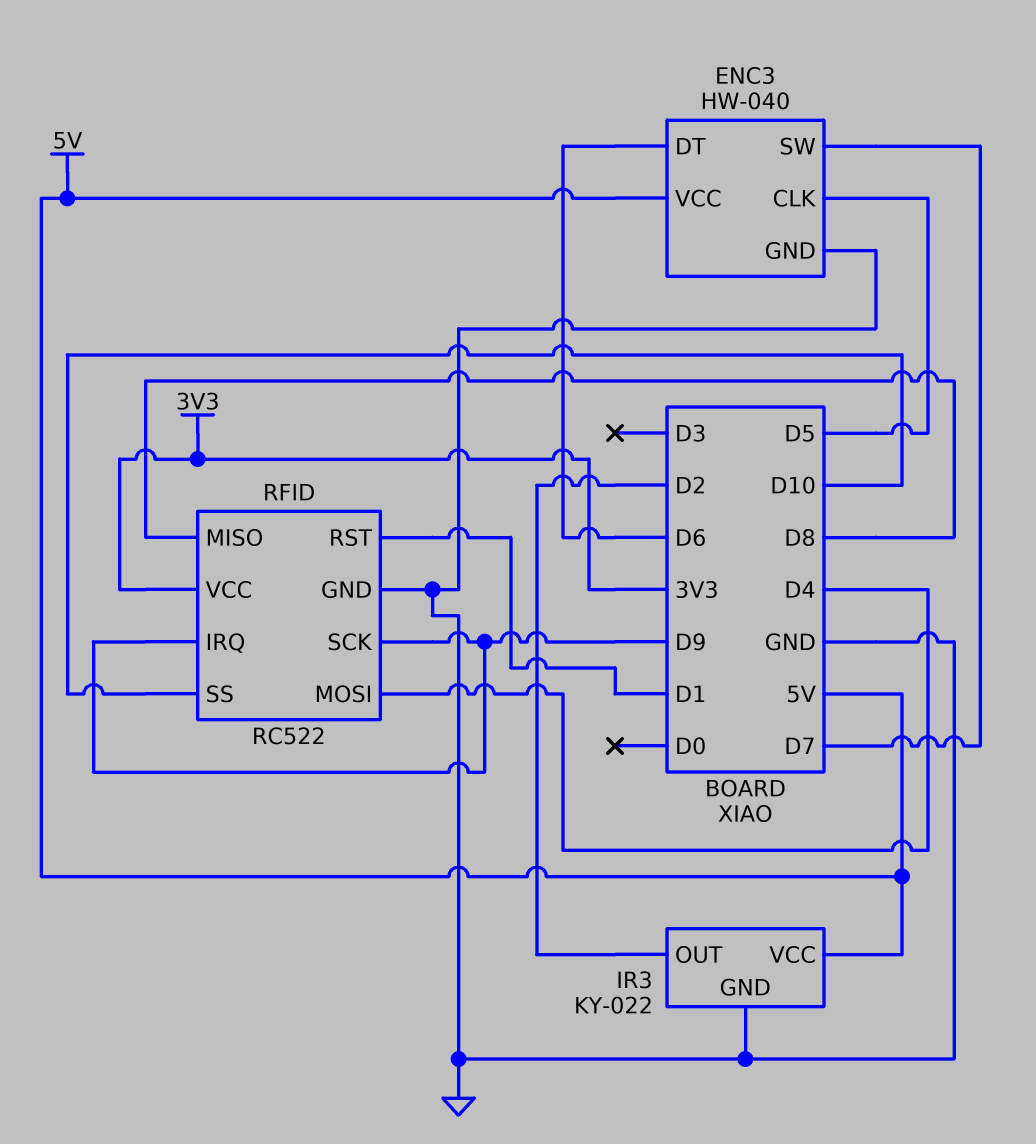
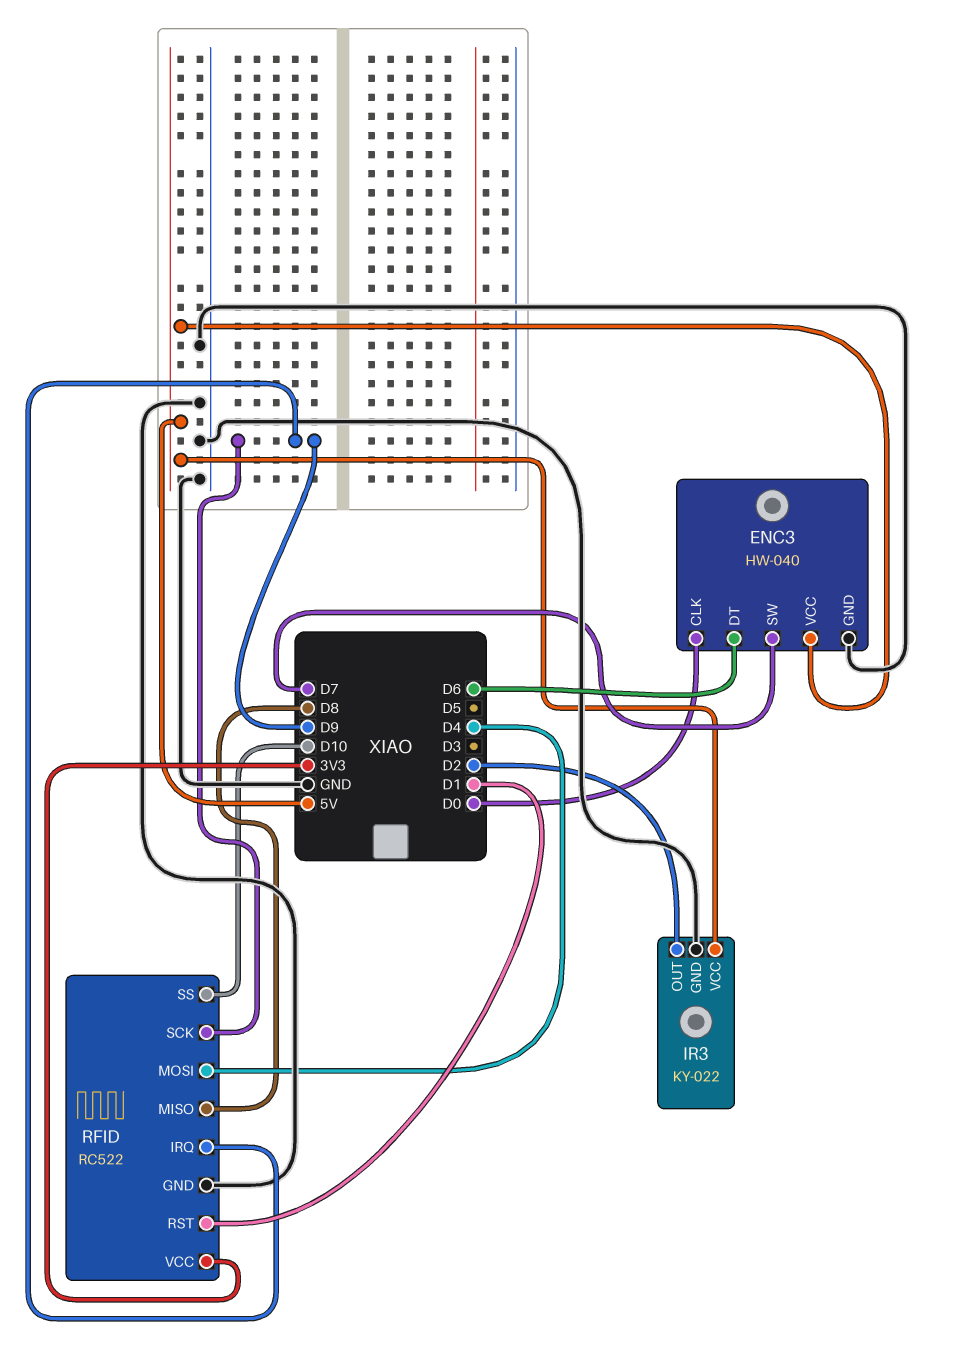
ENC3 pin CLK: D5 -> D0

